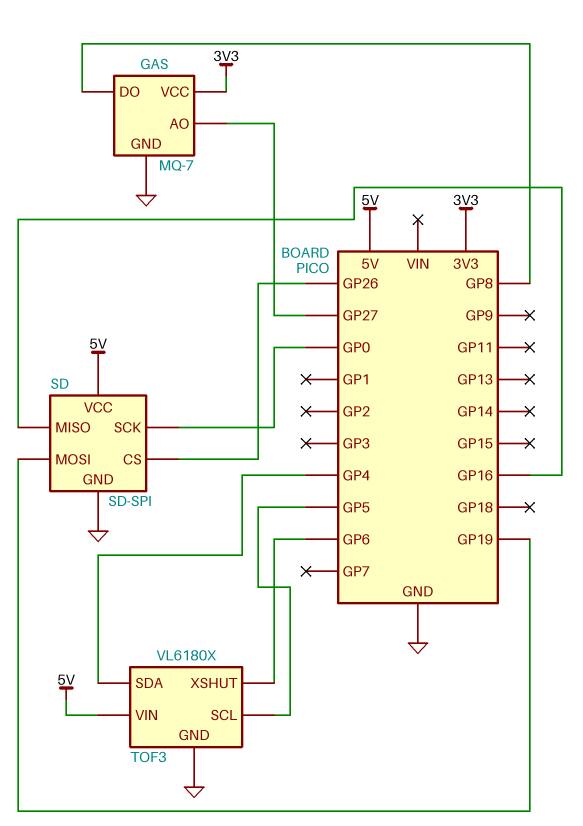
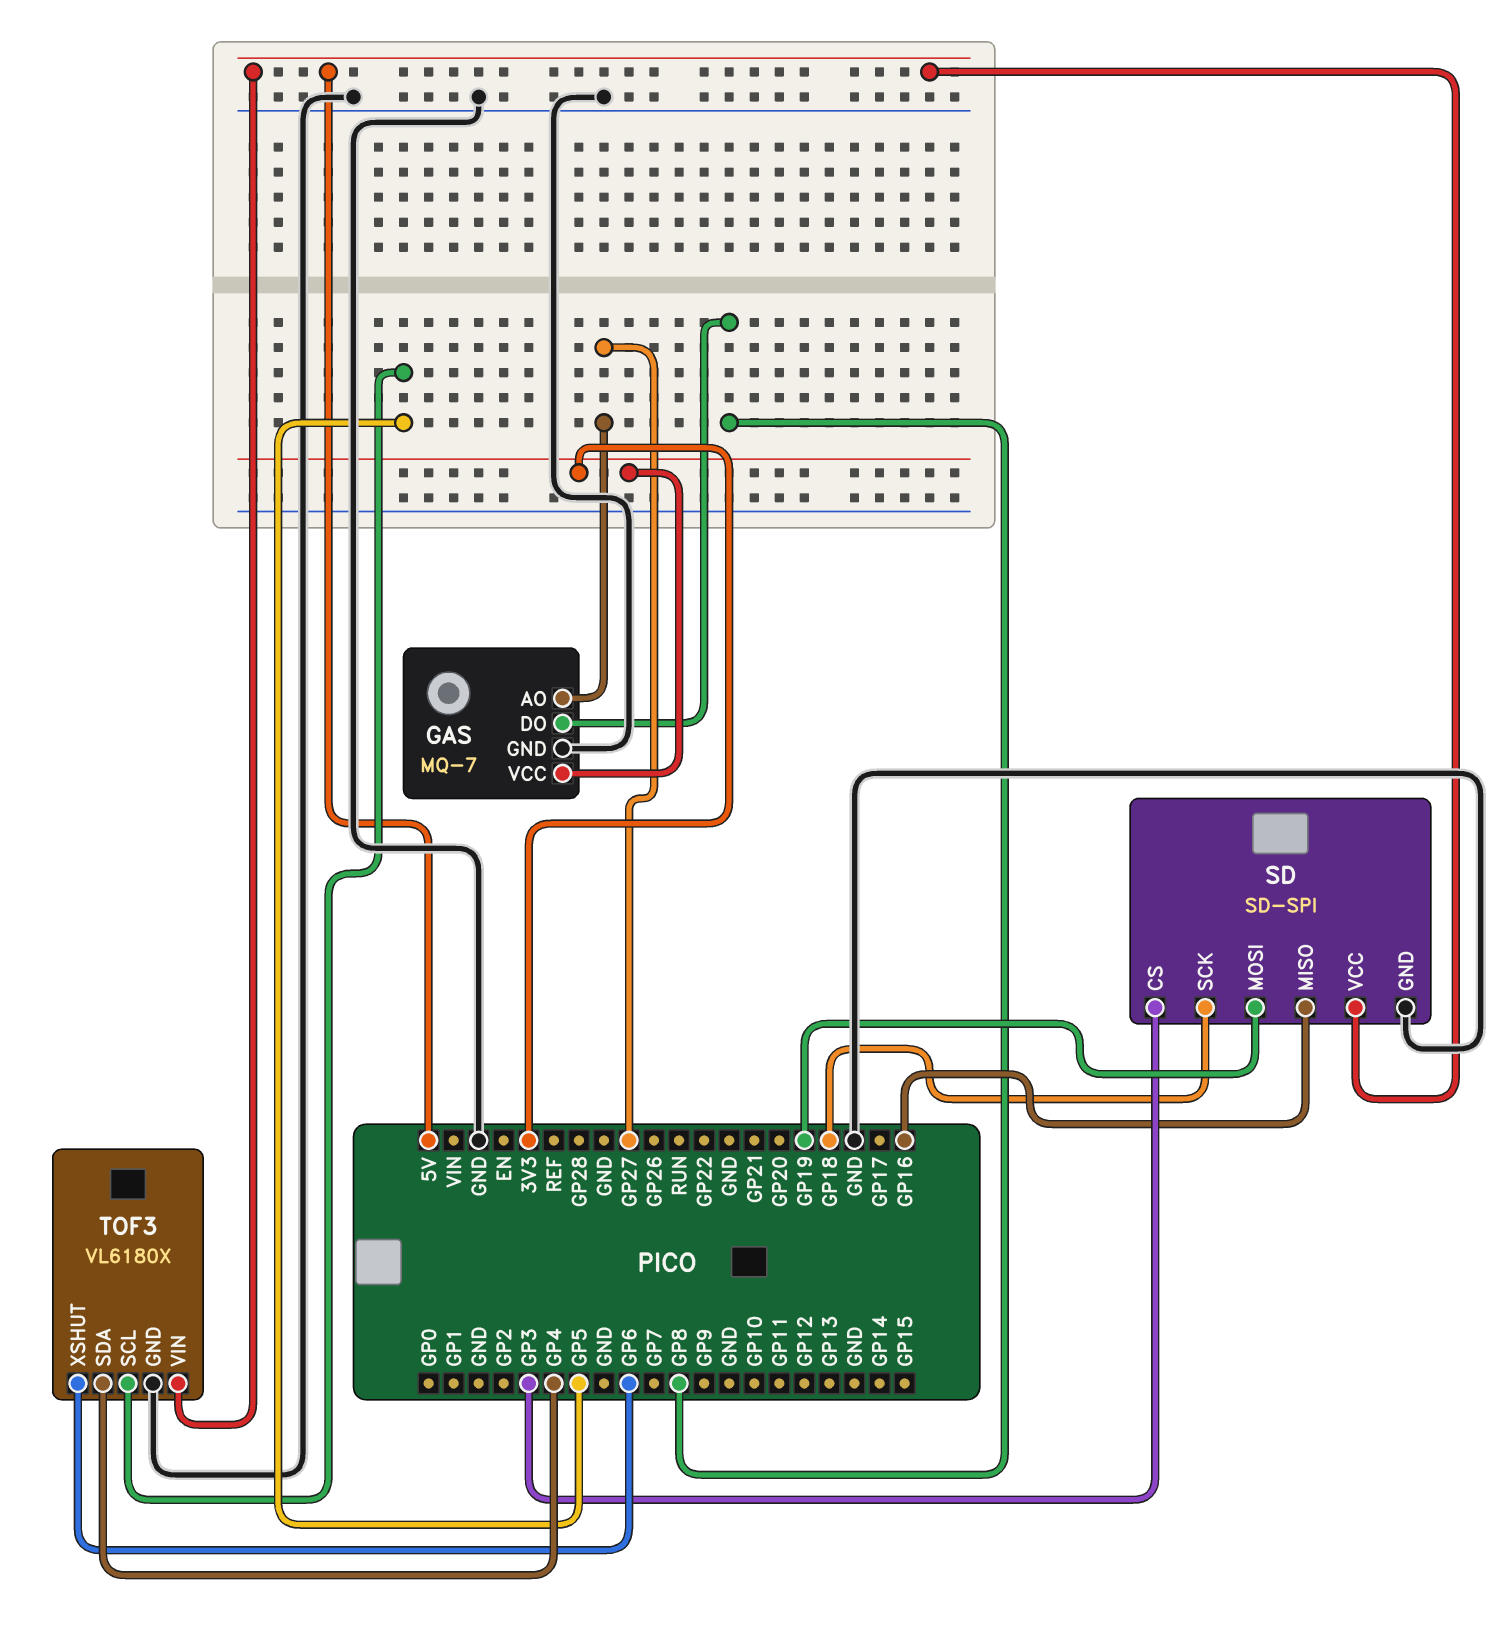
SD pin CS: GP26 -> GP3
SD pin SCK: GP0 -> GP18

